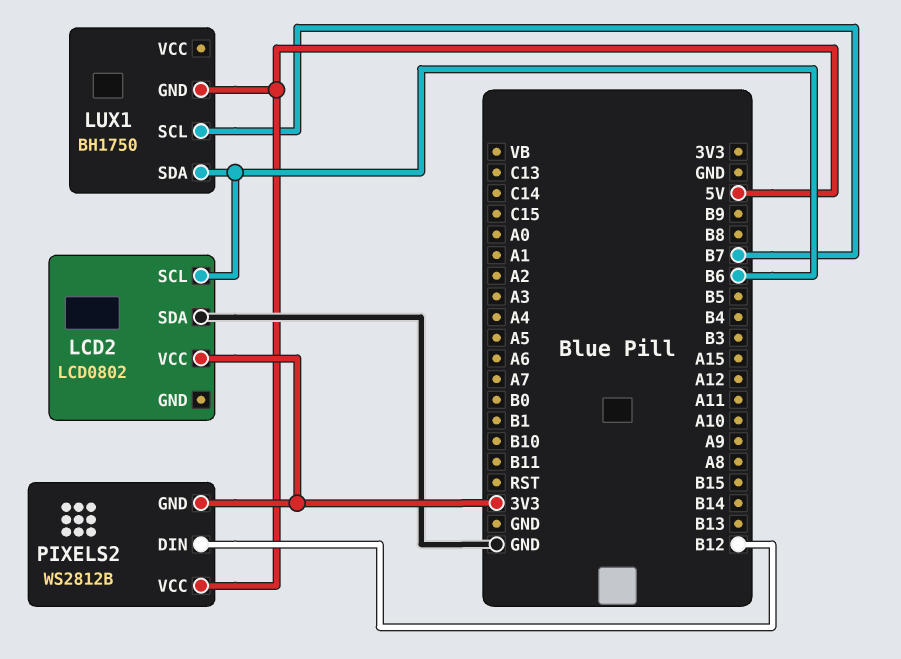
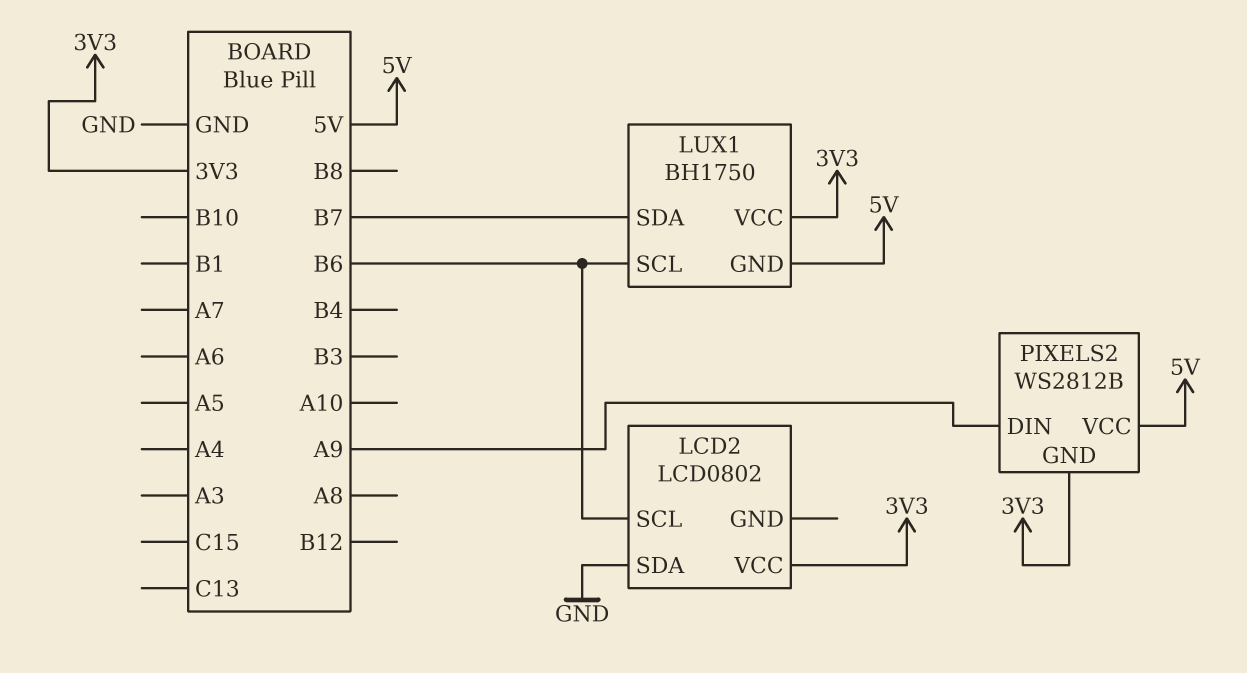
LUX1 pin SCL: B7 -> B6
LUX1 pin SDA: B6 -> B7
LUX1 pin VCC: none -> 3V3
PIXELS2 pin DIN: B12 -> A9

